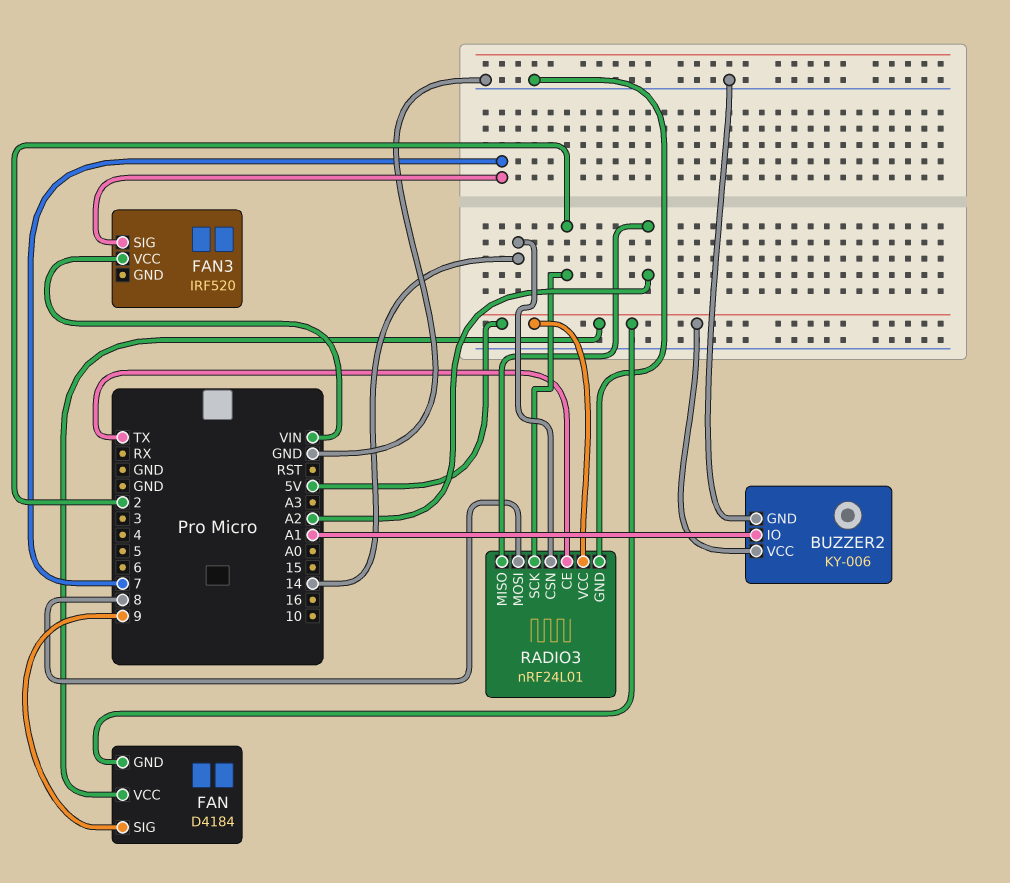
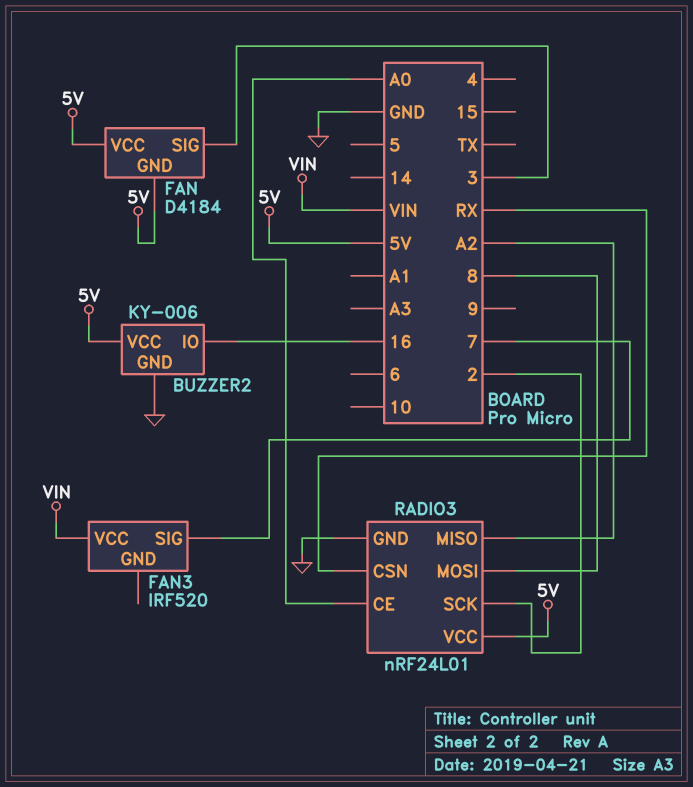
BUZZER2 pin IO: A1 -> 16
FAN pin SIG: 9 -> 3
RADIO3 pin CE: TX -> A0
RADIO3 pin CSN: 14 -> RX

